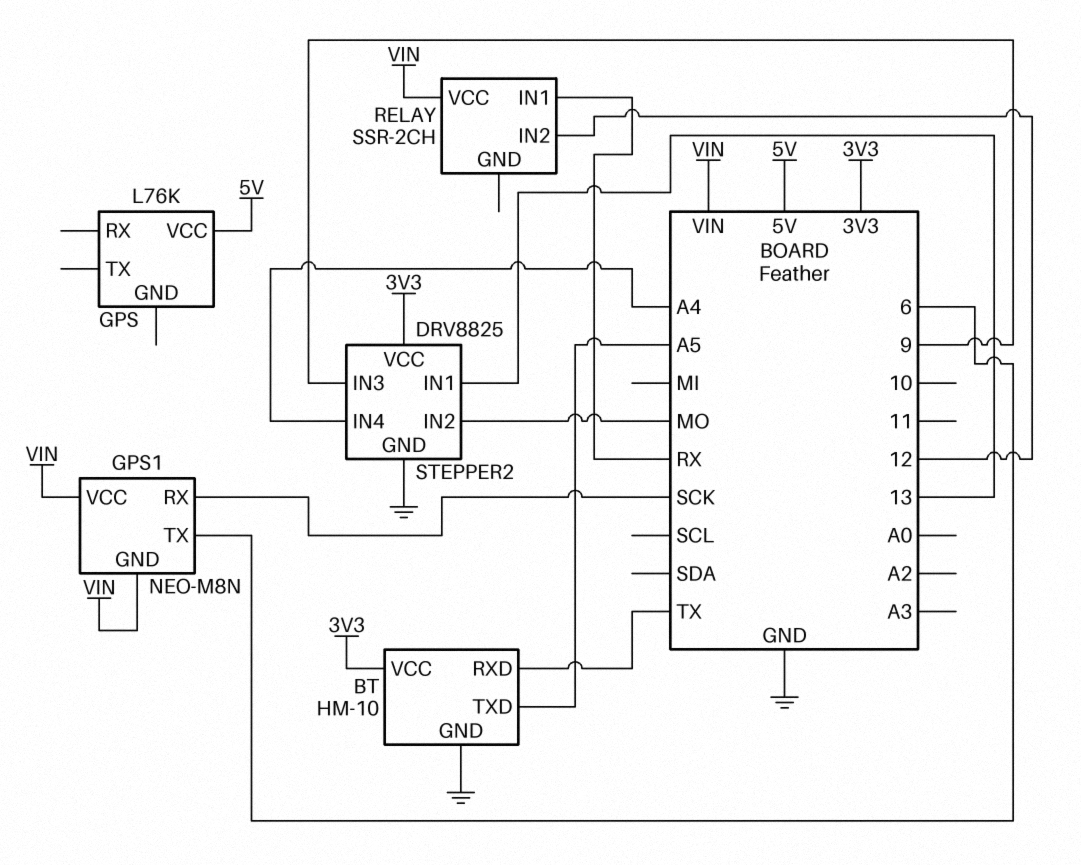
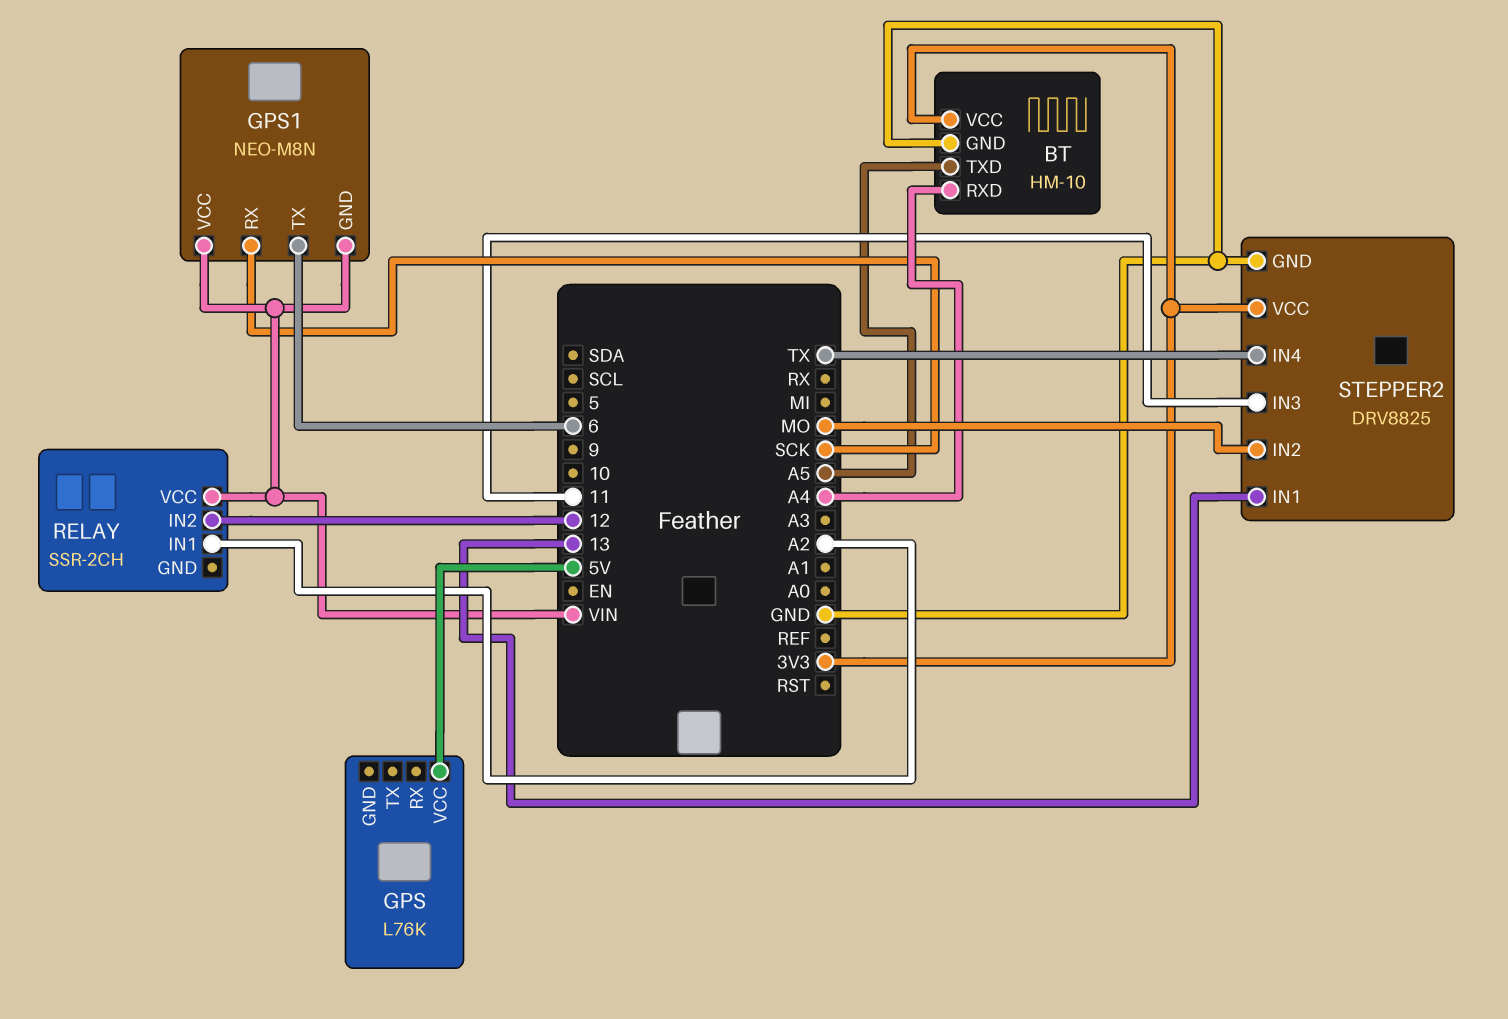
BT pin RXD: TX -> A4
RELAY pin IN1: RX -> A2
STEPPER2 pin IN3: 9 -> 11
STEPPER2 pin IN4: A4 -> TX

